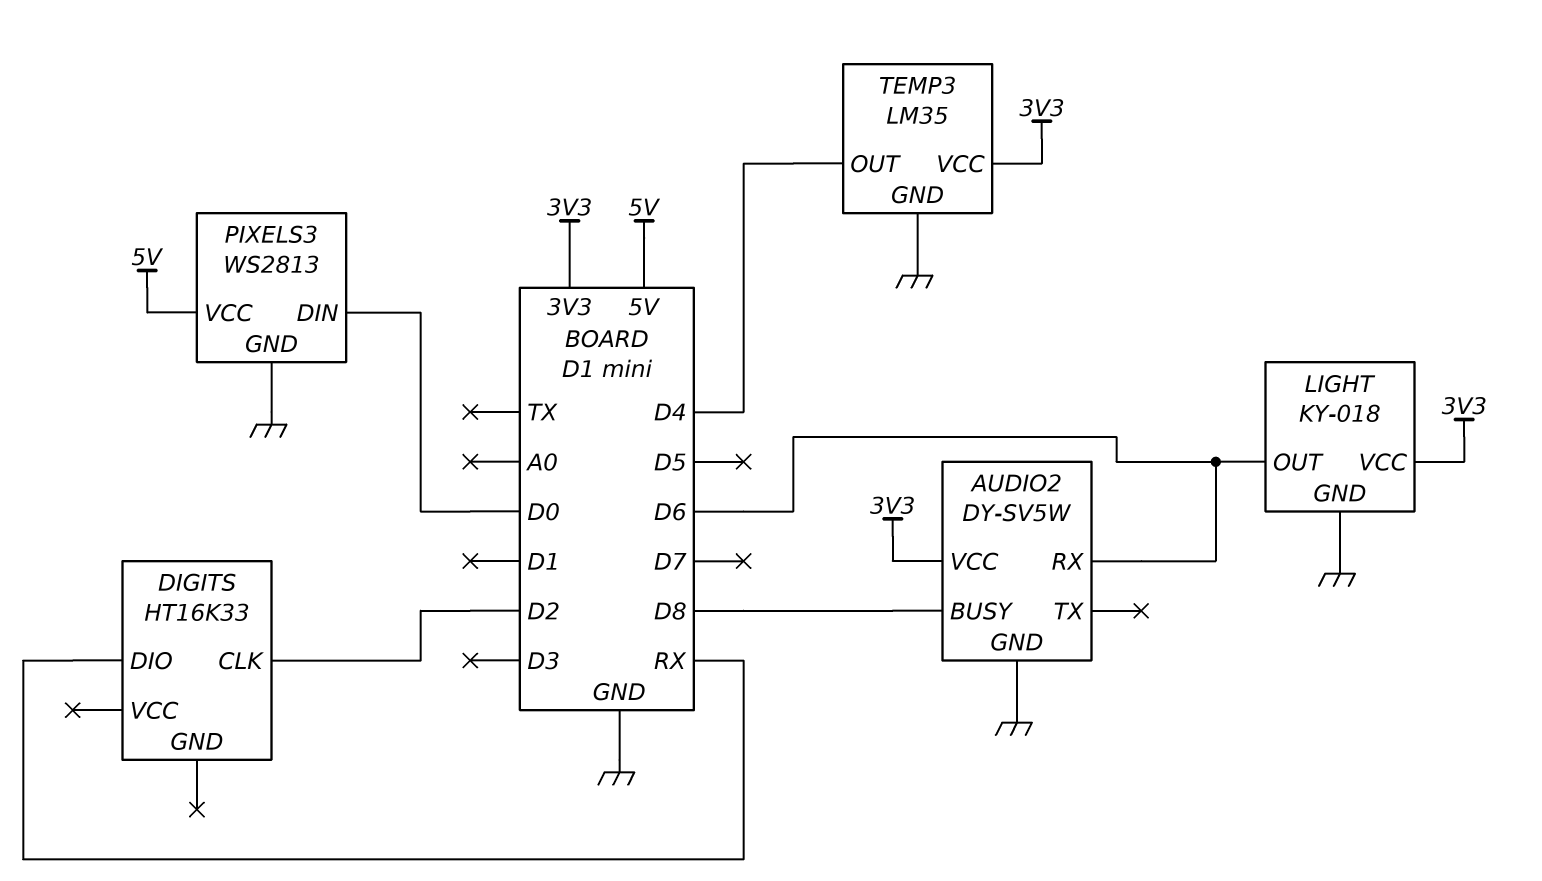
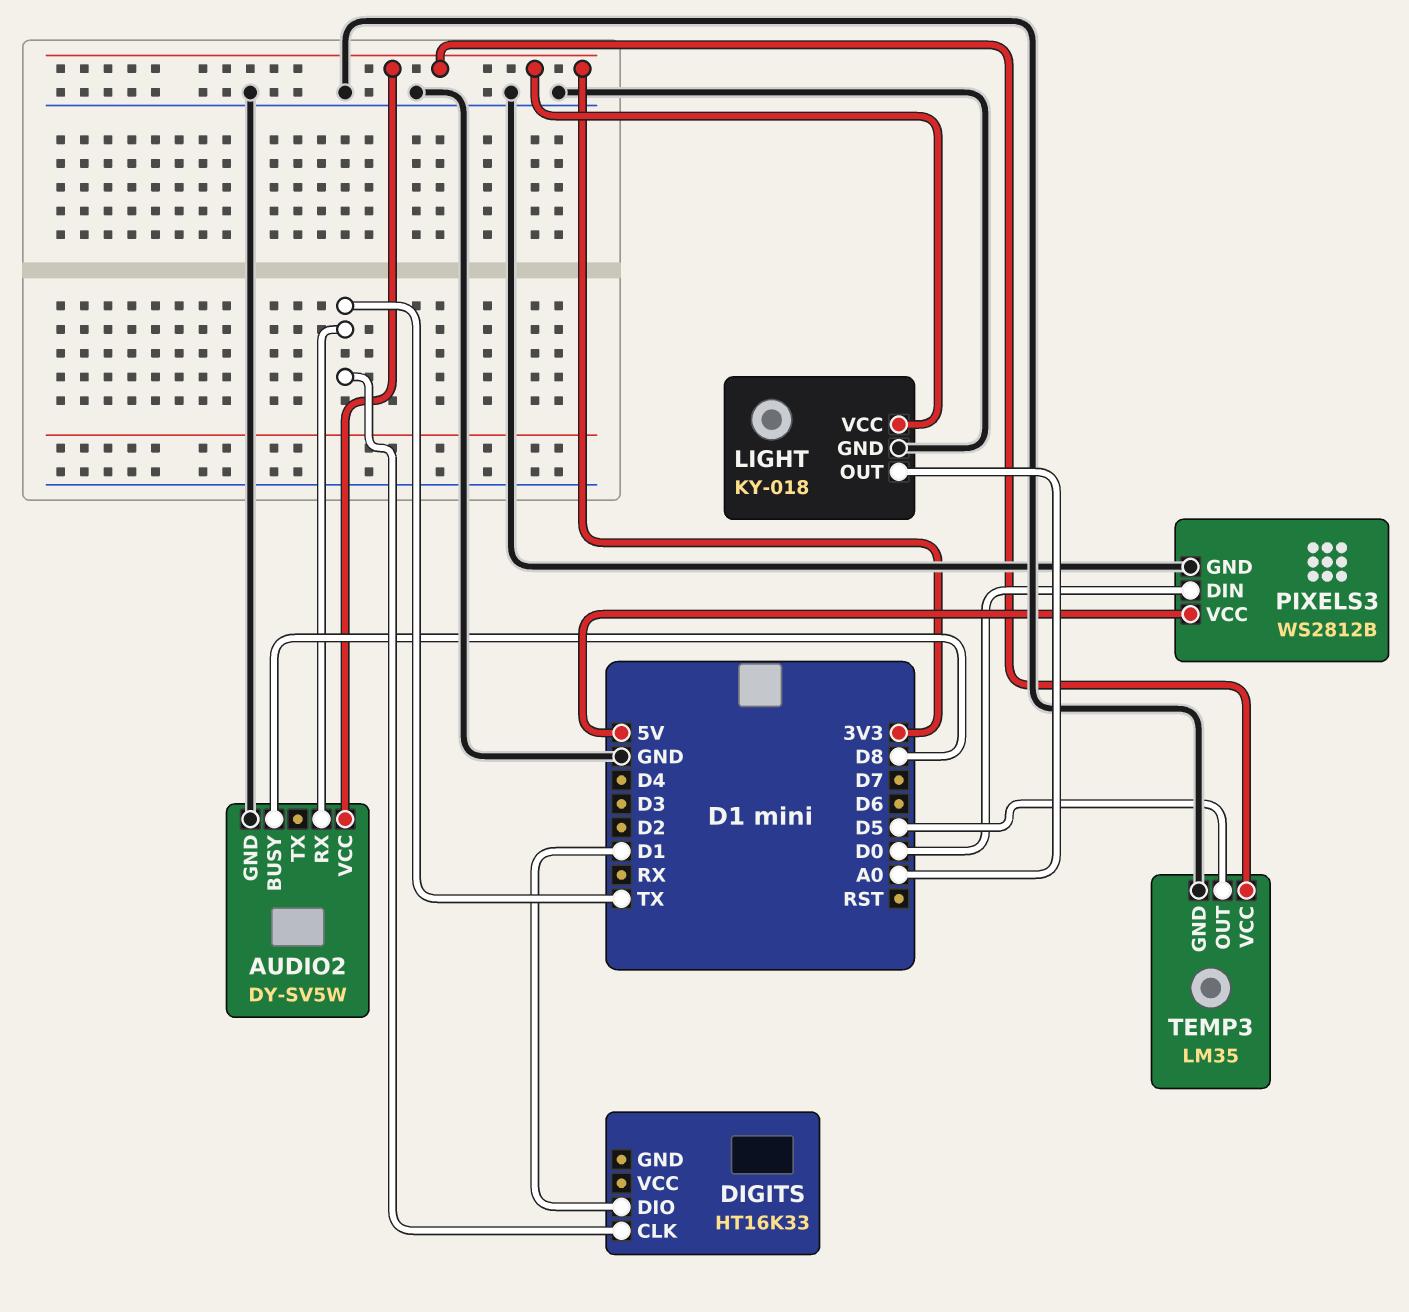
AUDIO2 pin RX: D6 -> TX
DIGITS pin CLK: D2 -> TX
DIGITS pin DIO: RX -> D1
LIGHT pin OUT: D6 -> A0
PIXELS3: WS2813 -> WS2812B
TEMP3 pin OUT: D4 -> D5

